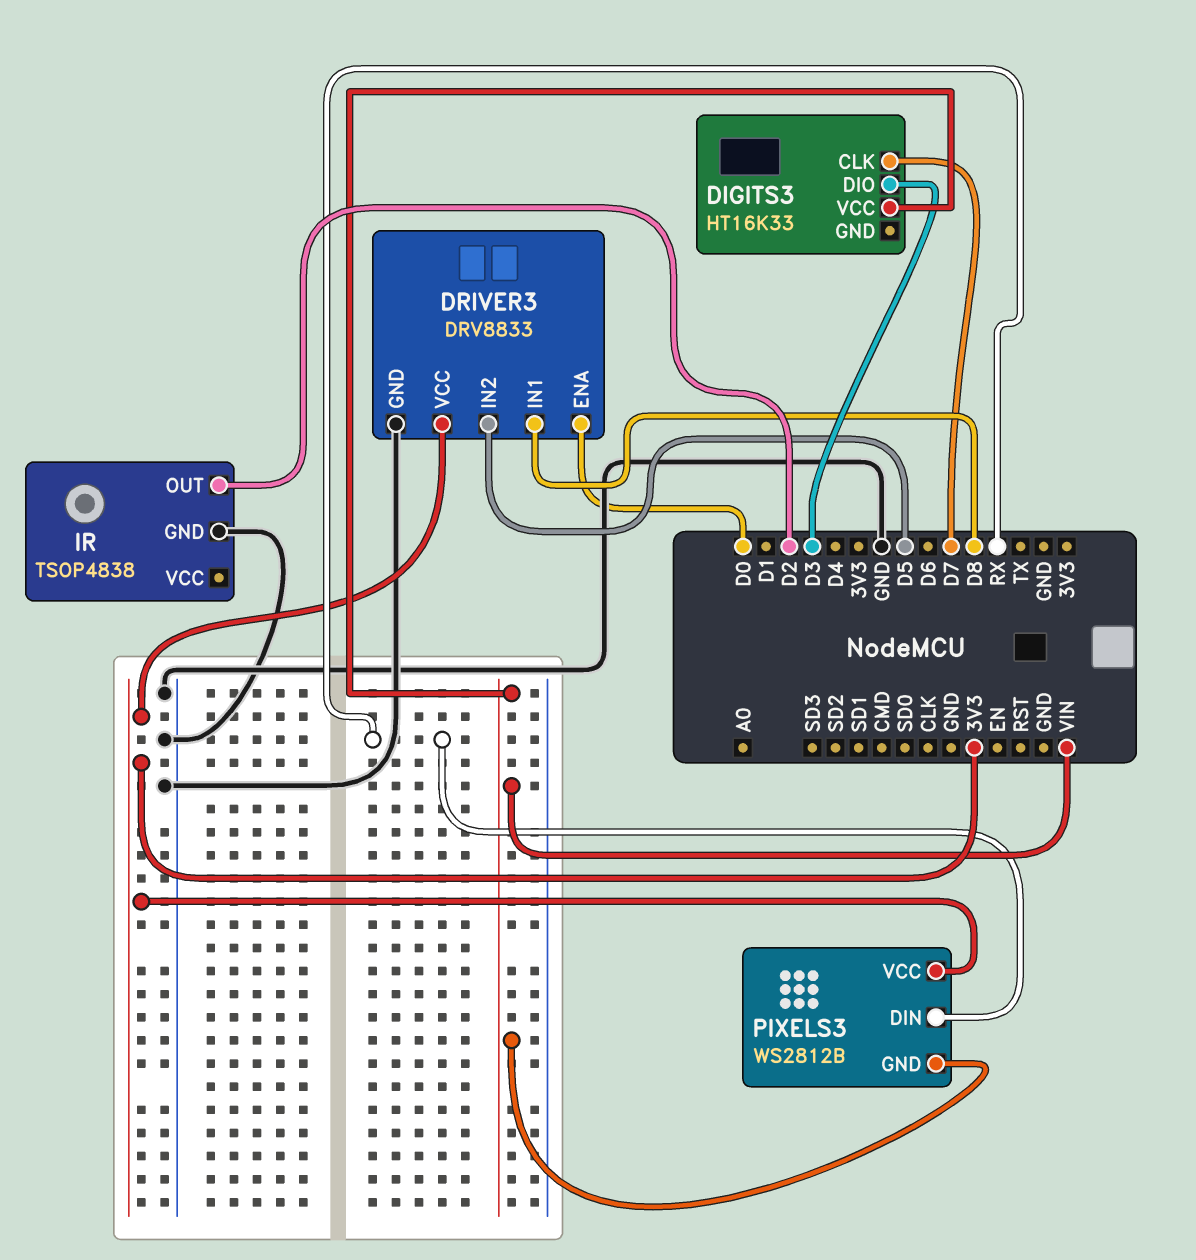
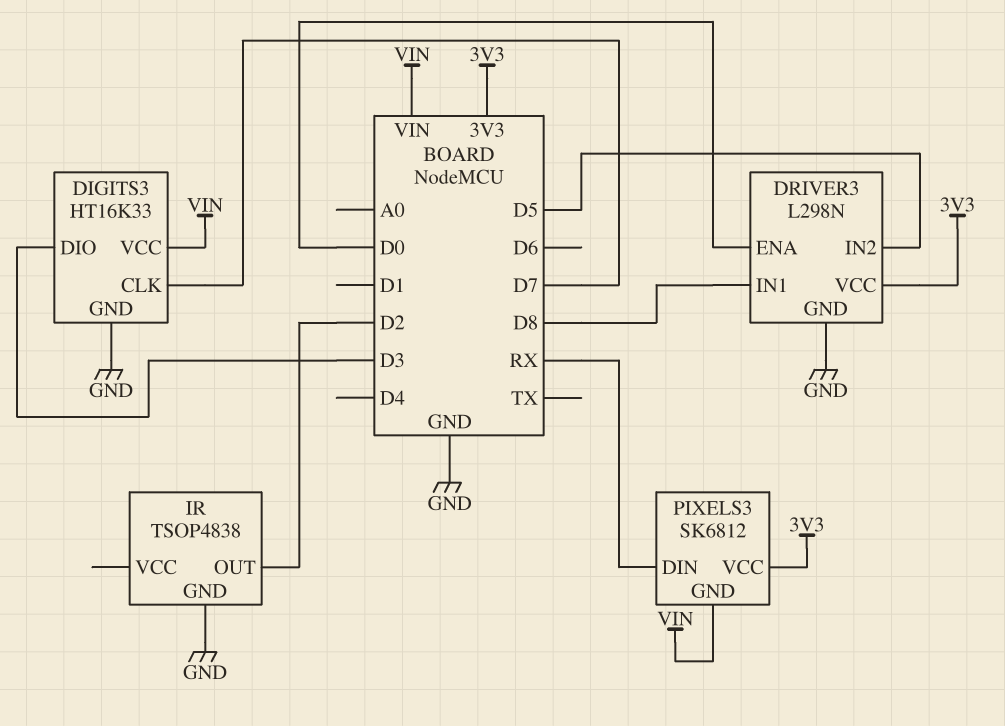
DIGITS3 pin GND: none -> GND
DRIVER3: DRV8833 -> L298N
PIXELS3: WS2812B -> SK6812

